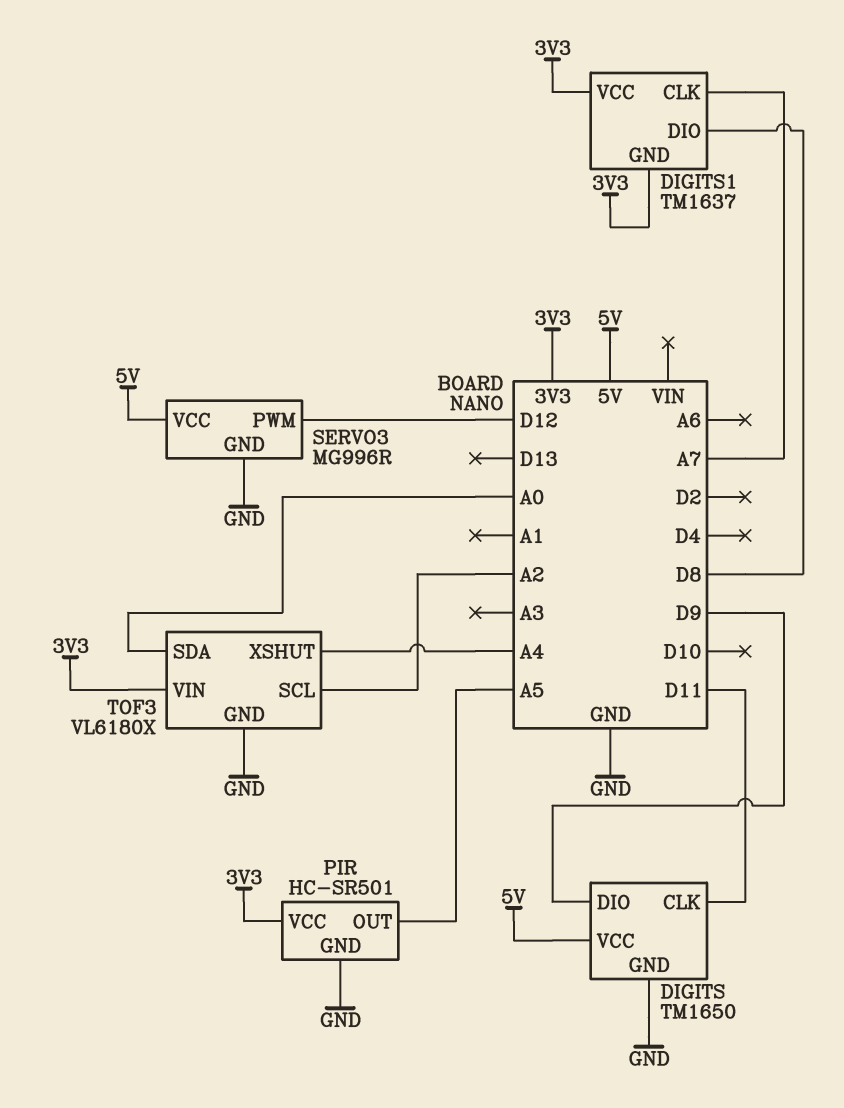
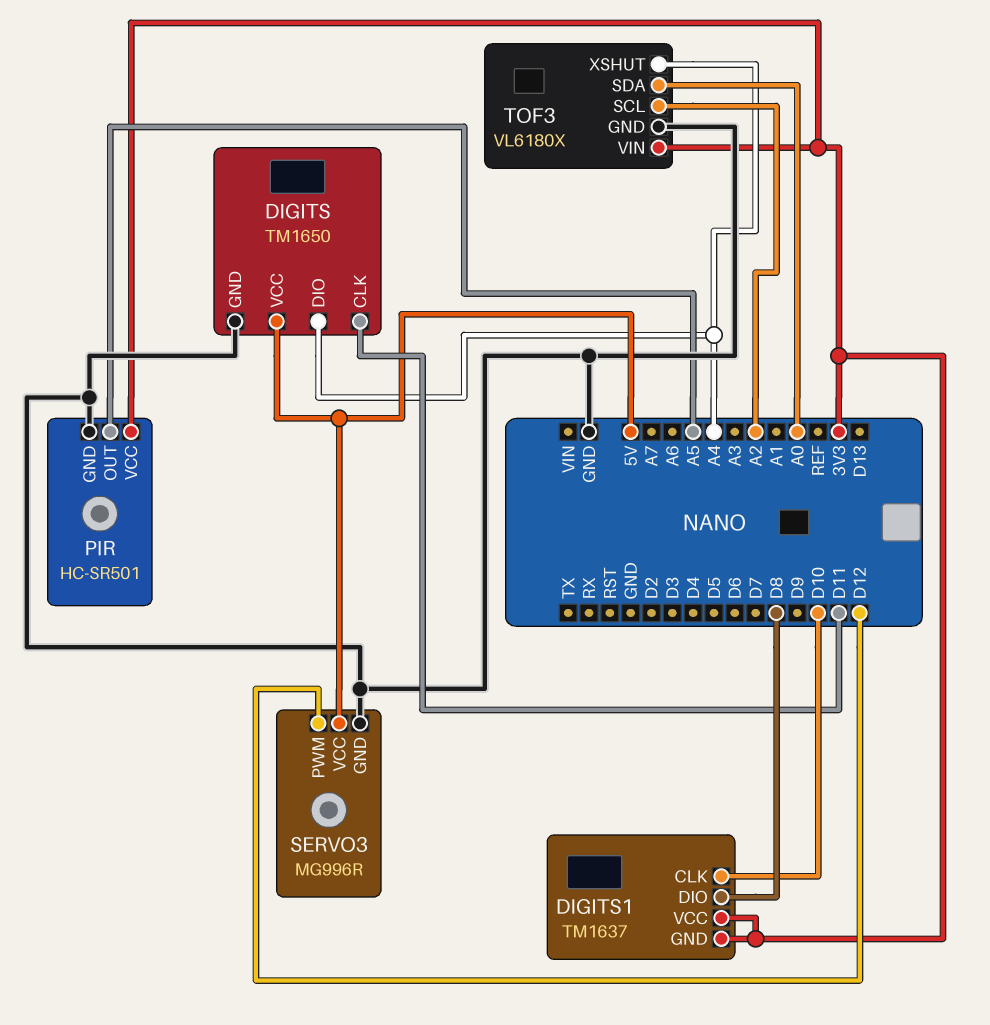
DIGITS pin DIO: D9 -> A4
DIGITS1 pin CLK: A7 -> D10

